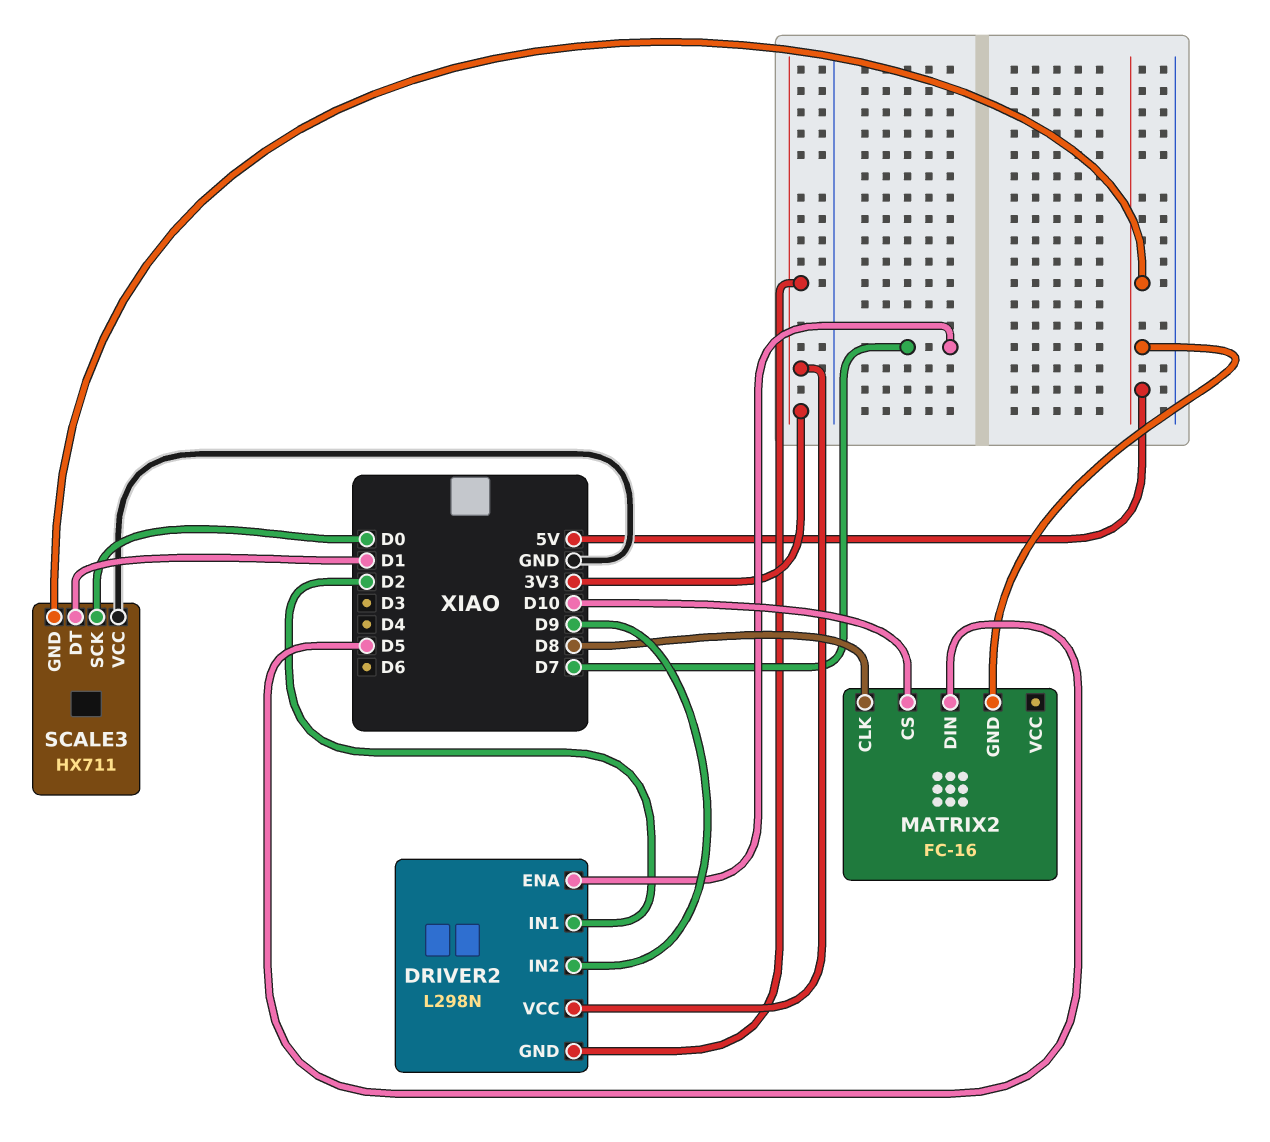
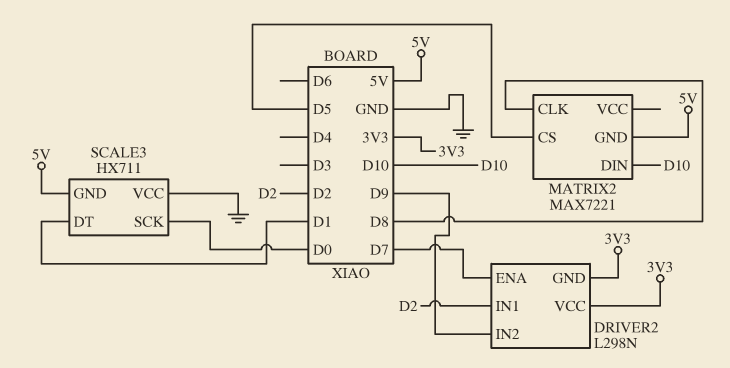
MATRIX2: FC-16 -> MAX7221
MATRIX2 pin CS: D10 -> D5
MATRIX2 pin DIN: D5 -> D10

